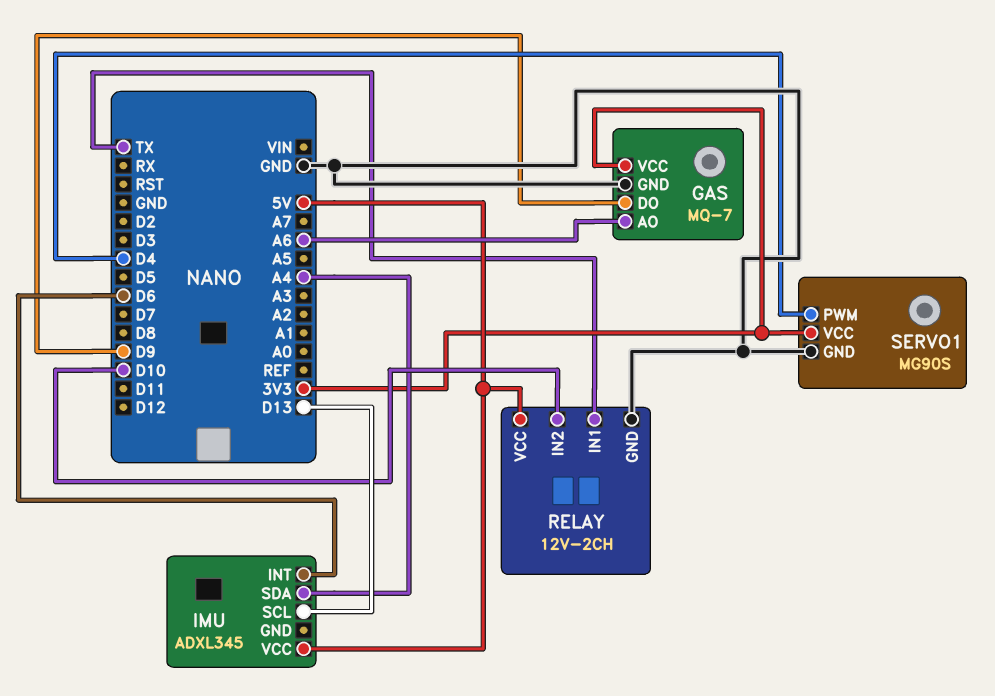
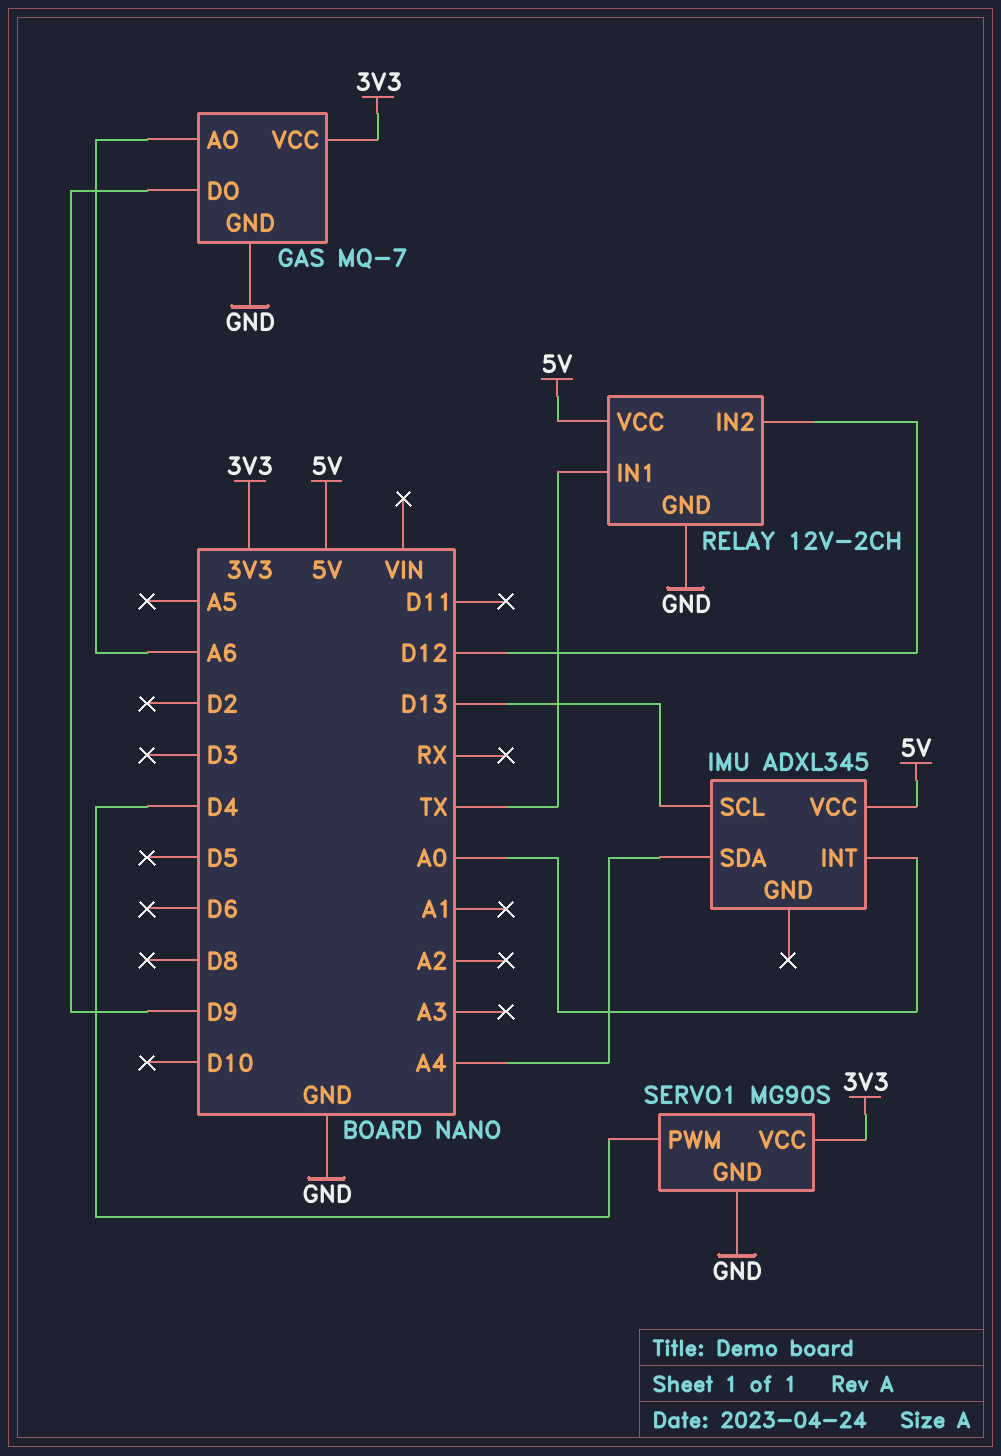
IMU pin INT: D6 -> A0
RELAY pin IN2: D10 -> D12

